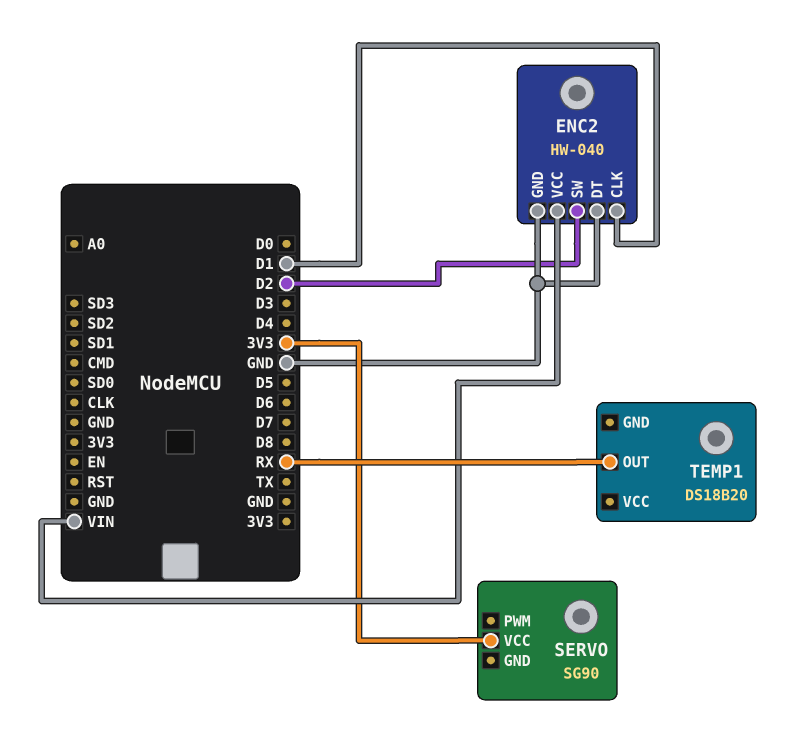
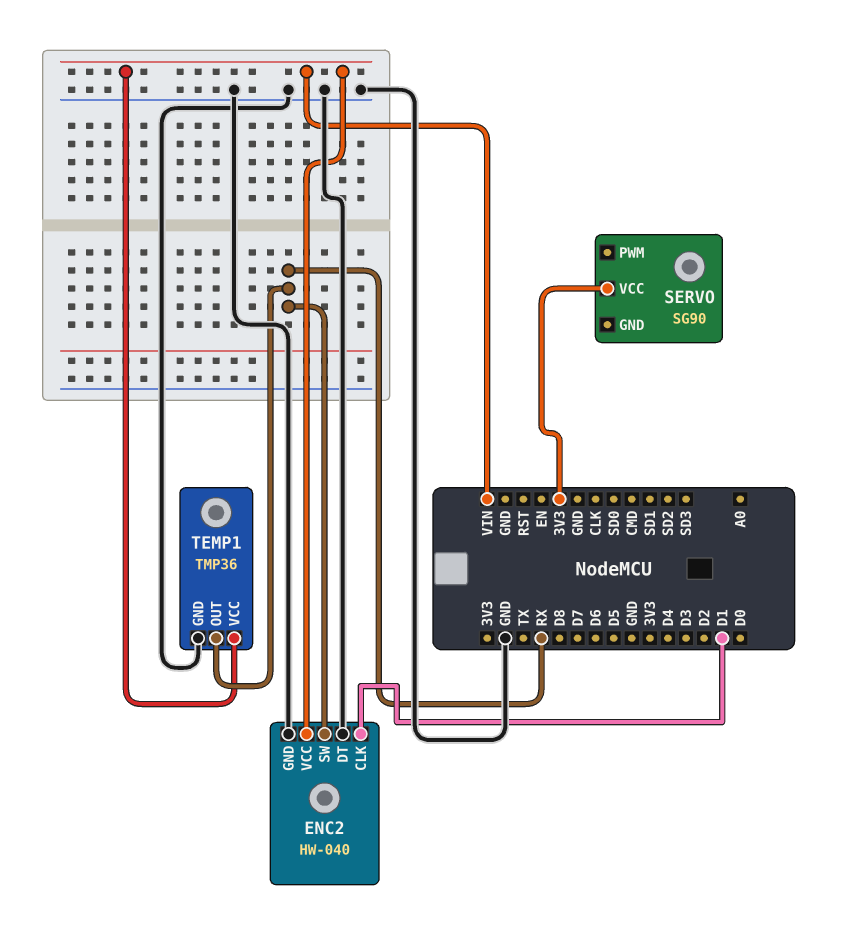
ENC2 pin SW: D2 -> RX
TEMP1: DS18B20 -> TMP36
TEMP1 pin GND: none -> GND
TEMP1 pin VCC: none -> VIN

